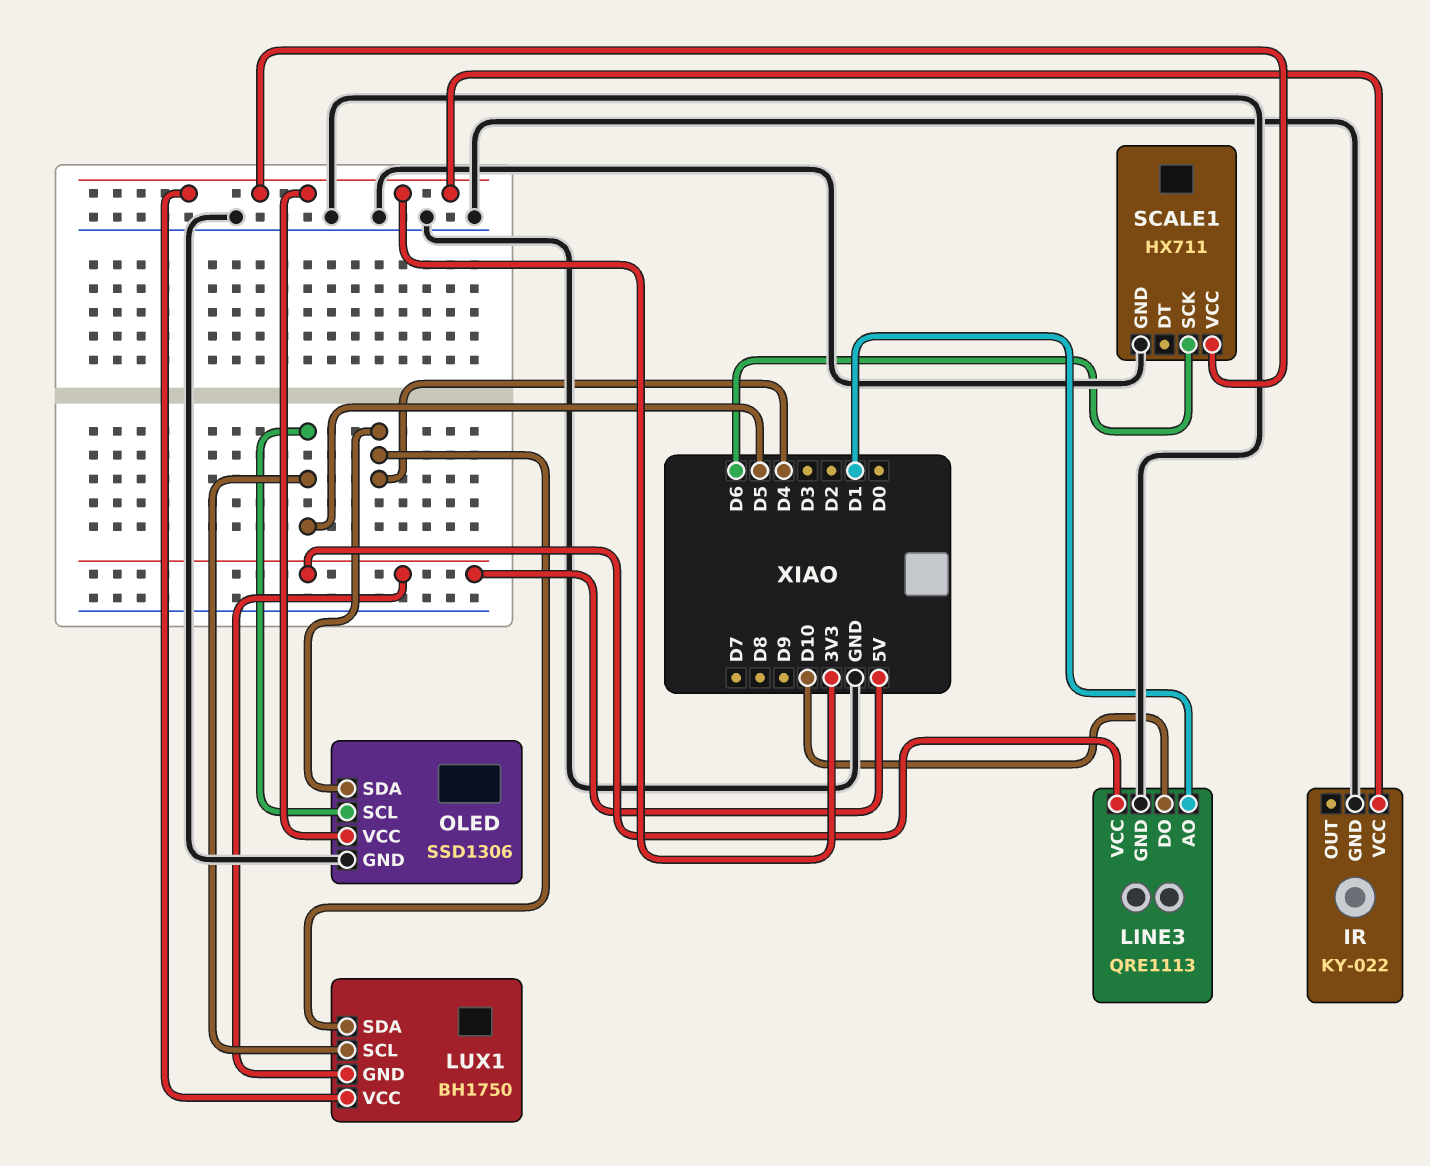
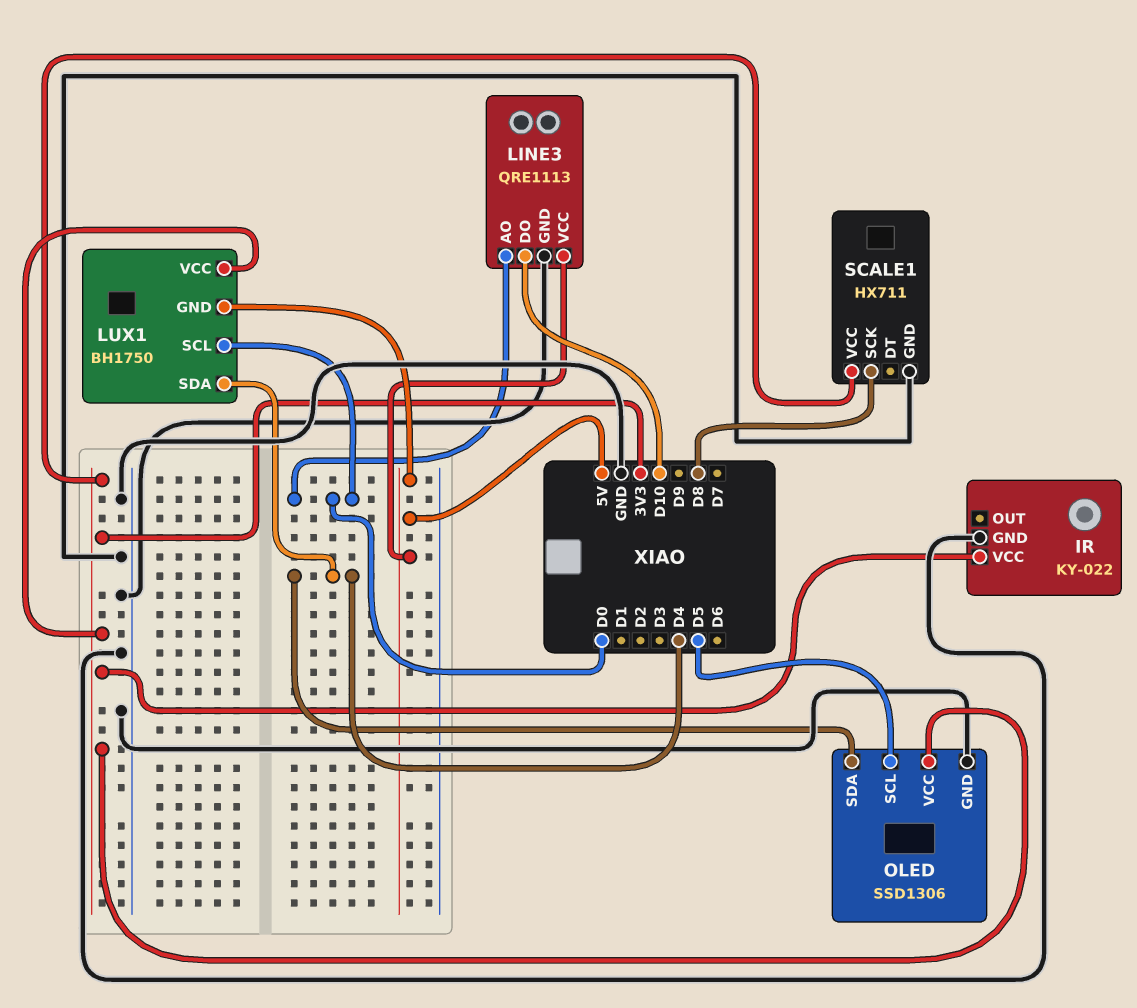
LINE3 pin AO: D1 -> D0
LUX1 pin SCL: D5 -> D0
SCALE1 pin SCK: D6 -> D8

